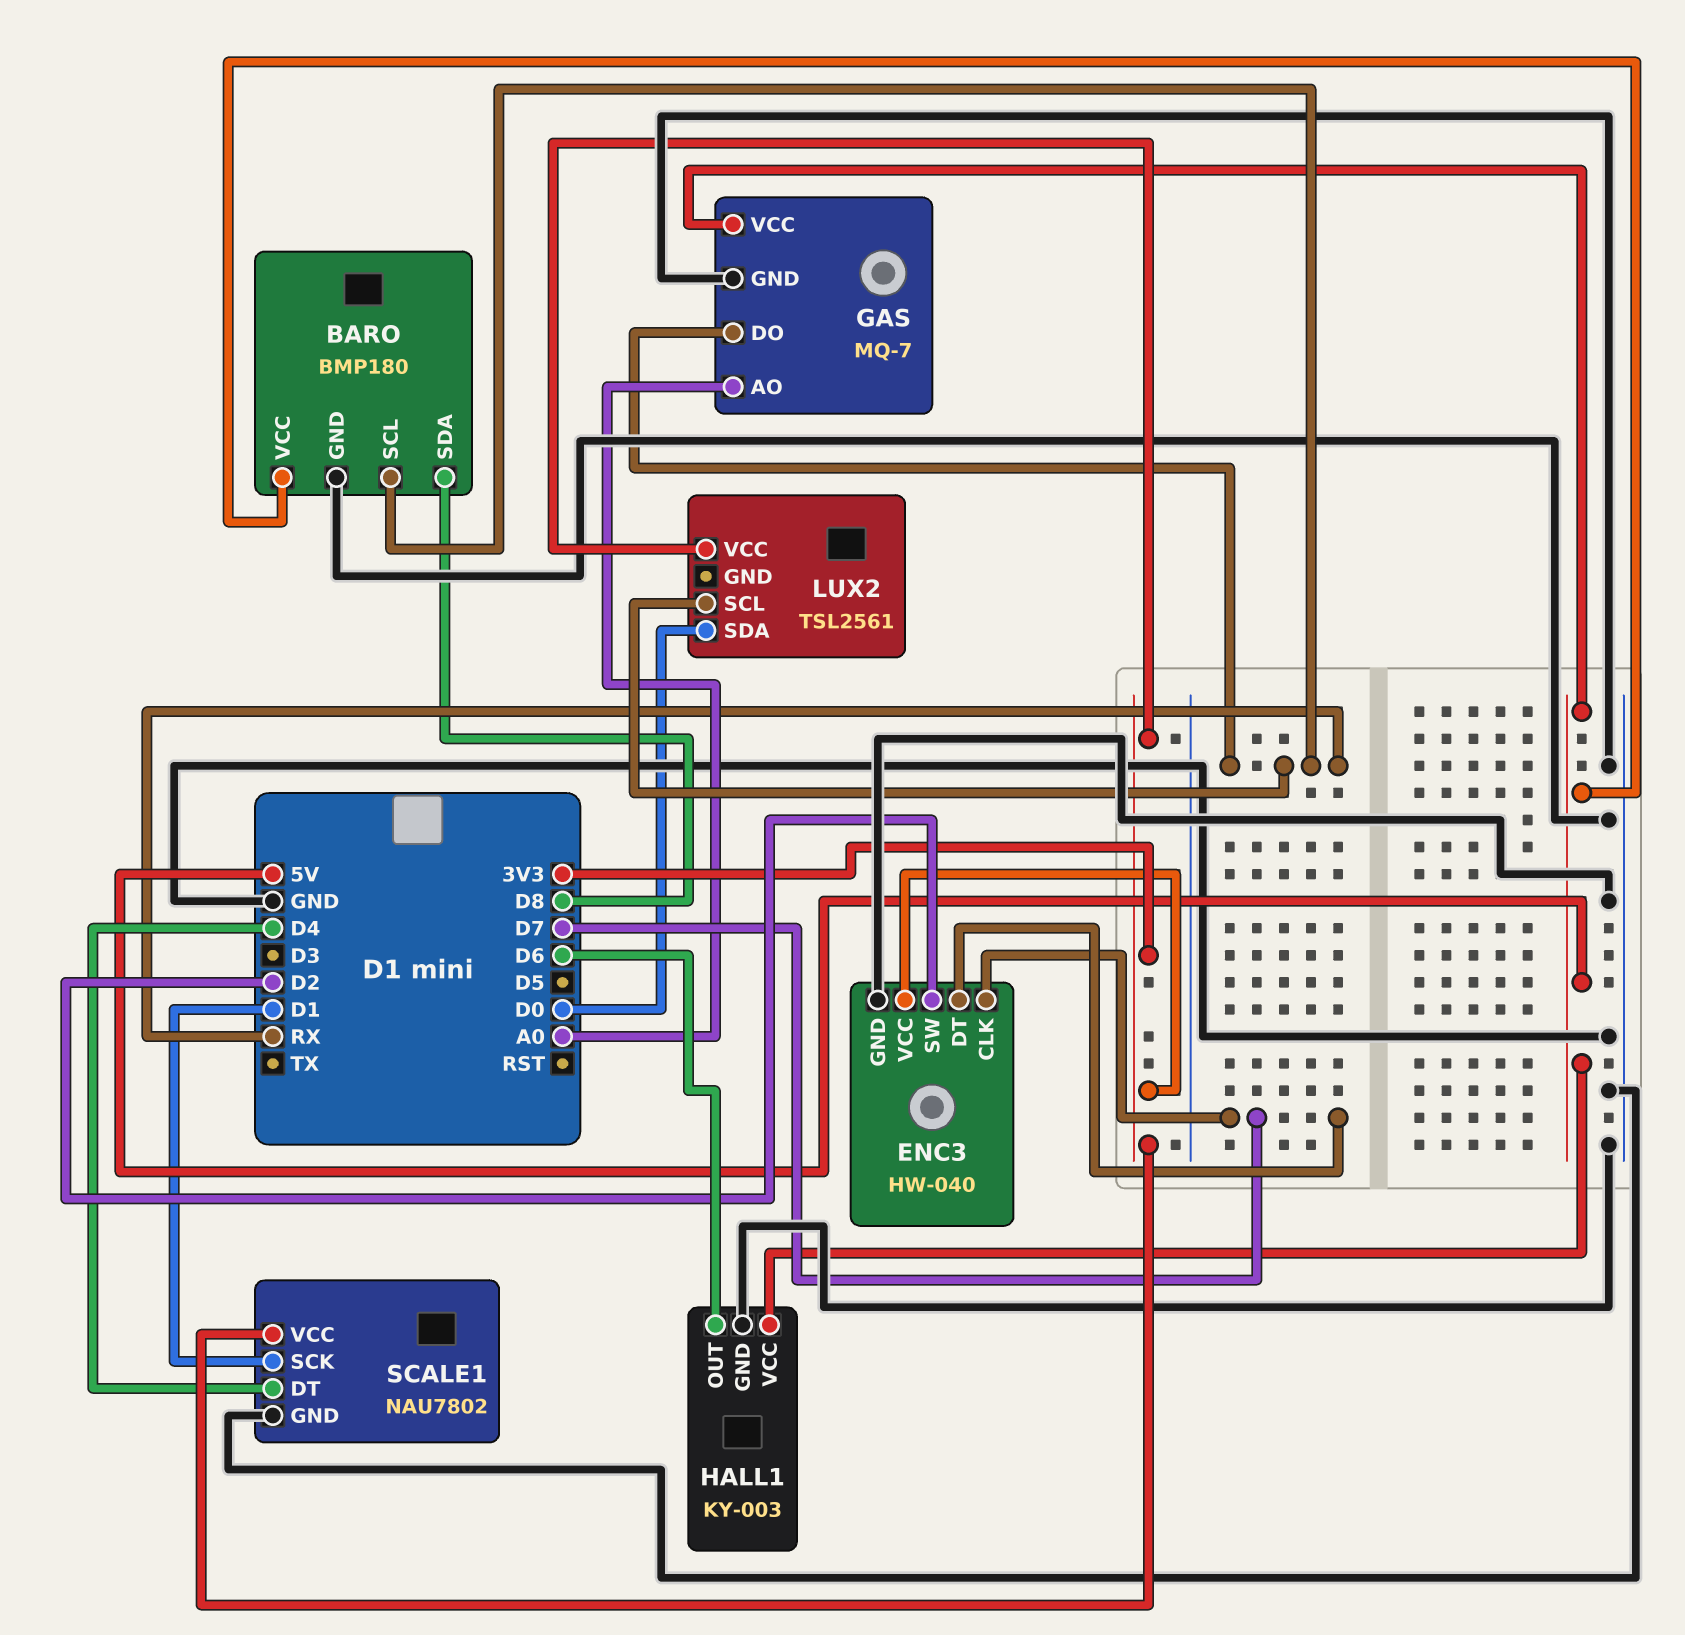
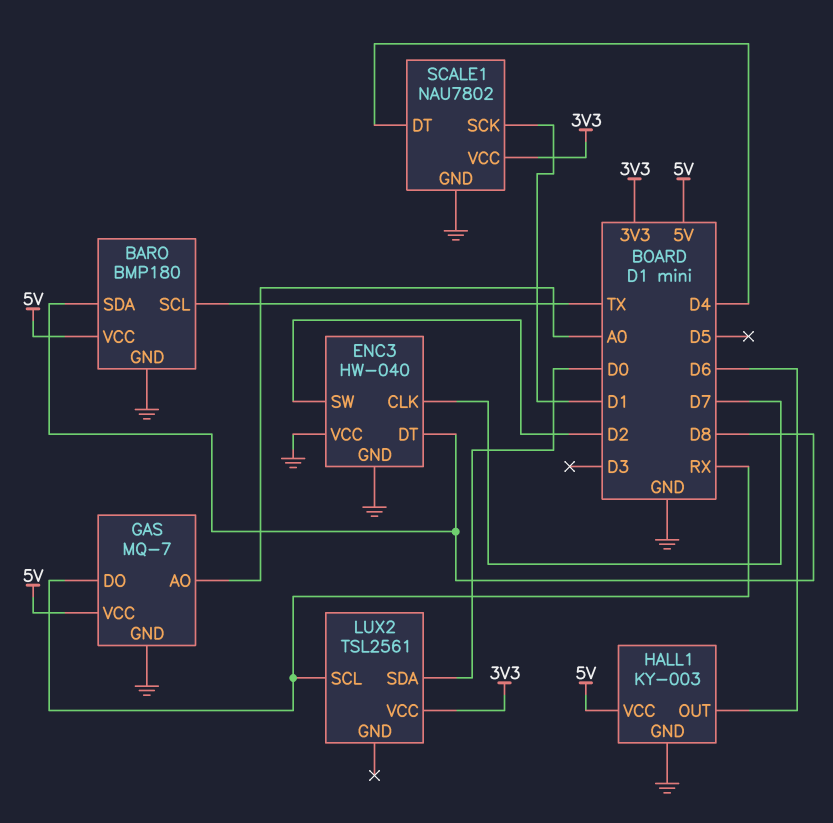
BARO pin SCL: RX -> TX
ENC3 pin DT: D7 -> D8
ENC3 pin VCC: 3V3 -> GND

